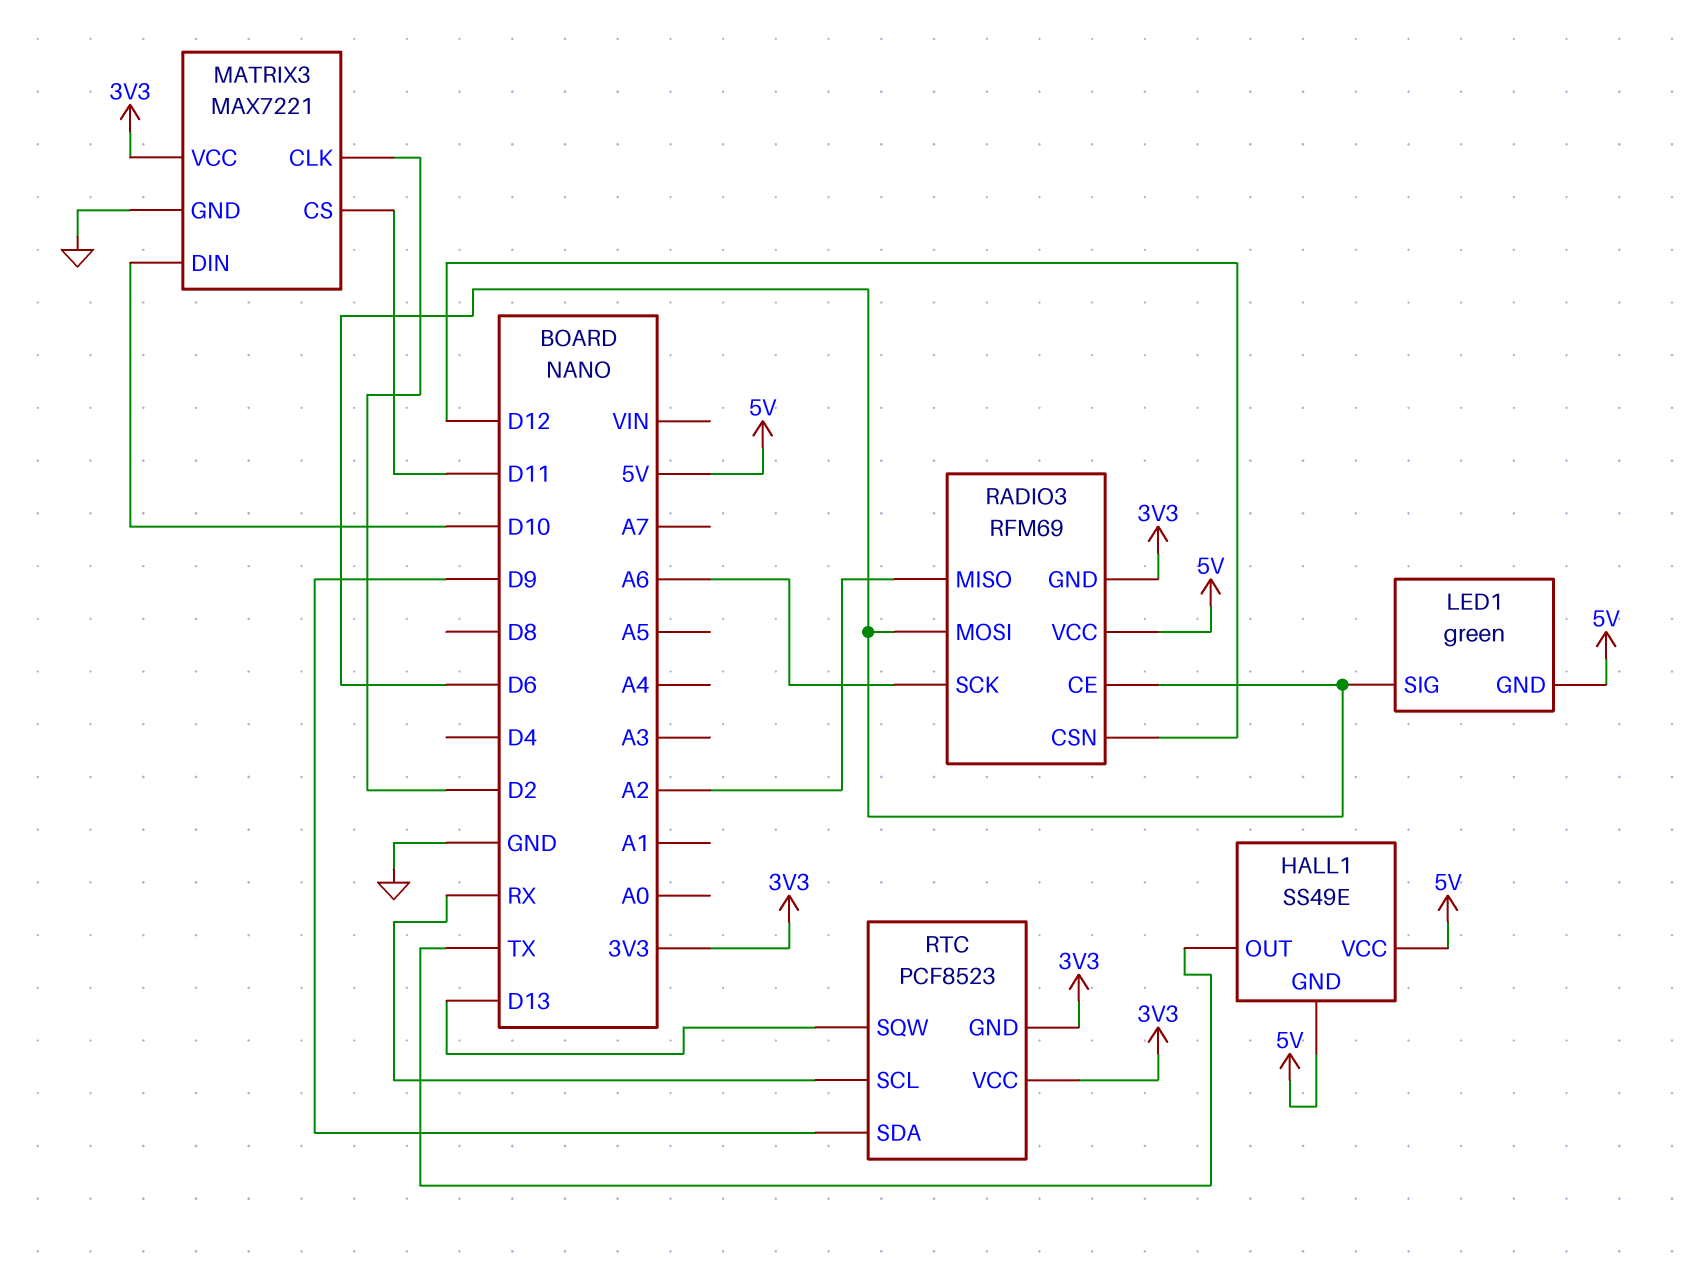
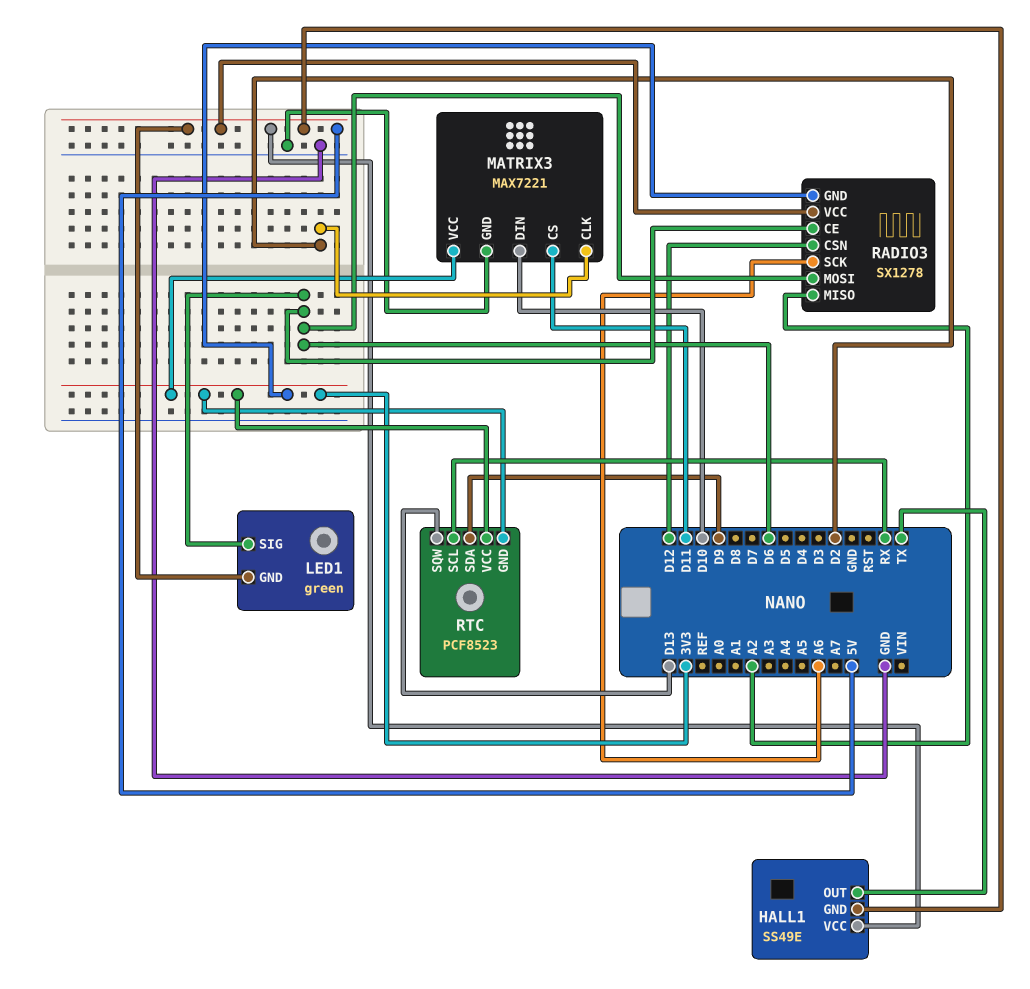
RADIO3: RFM69 -> SX1278

